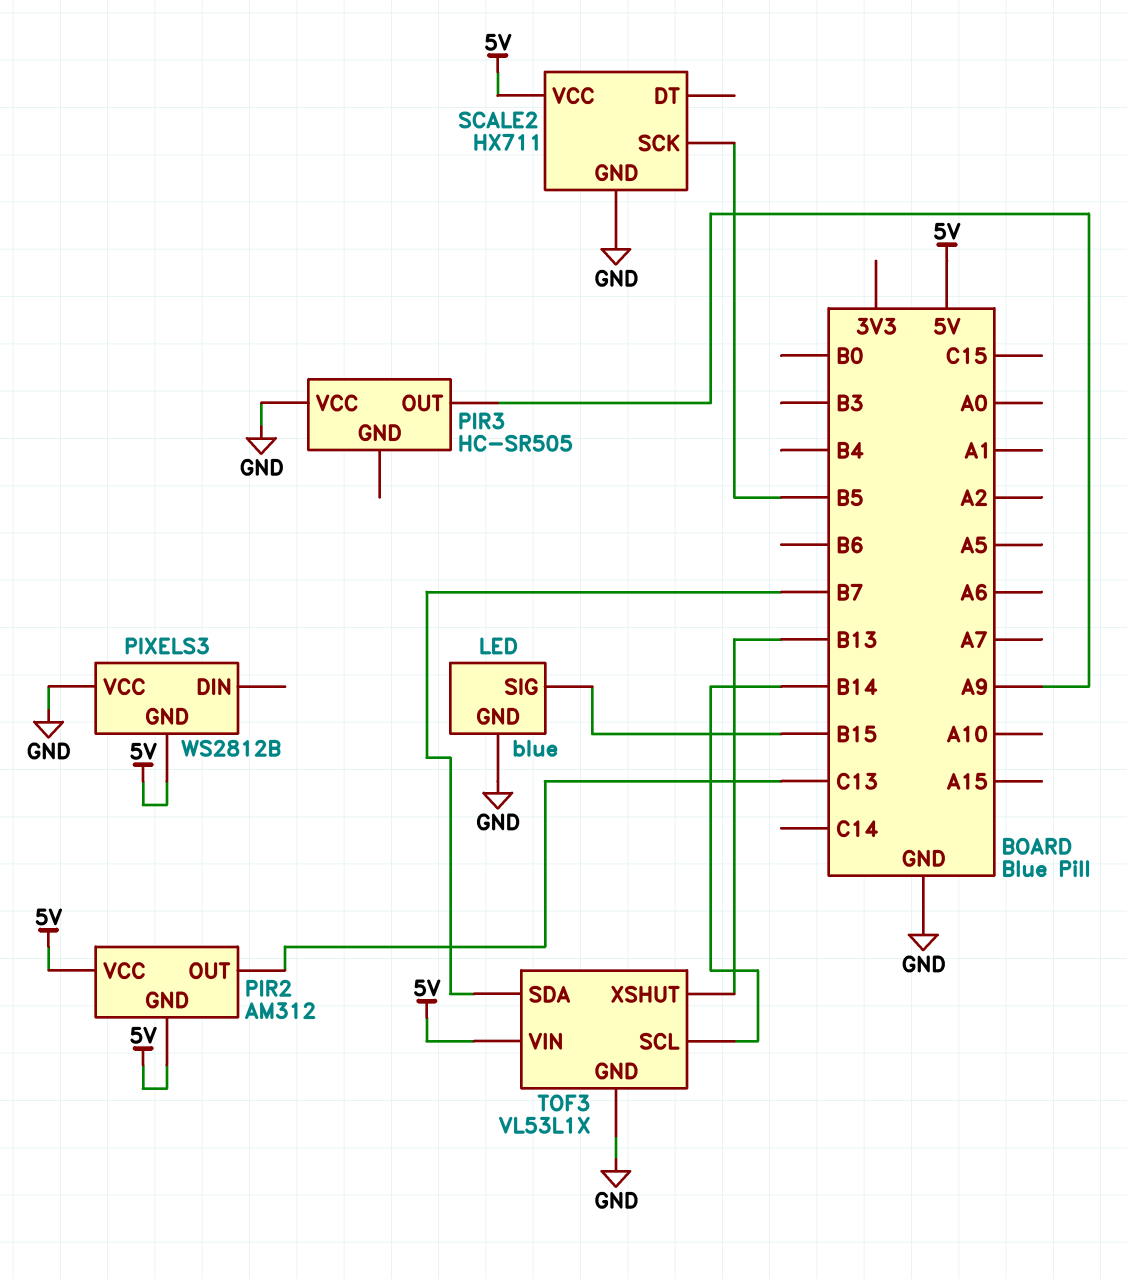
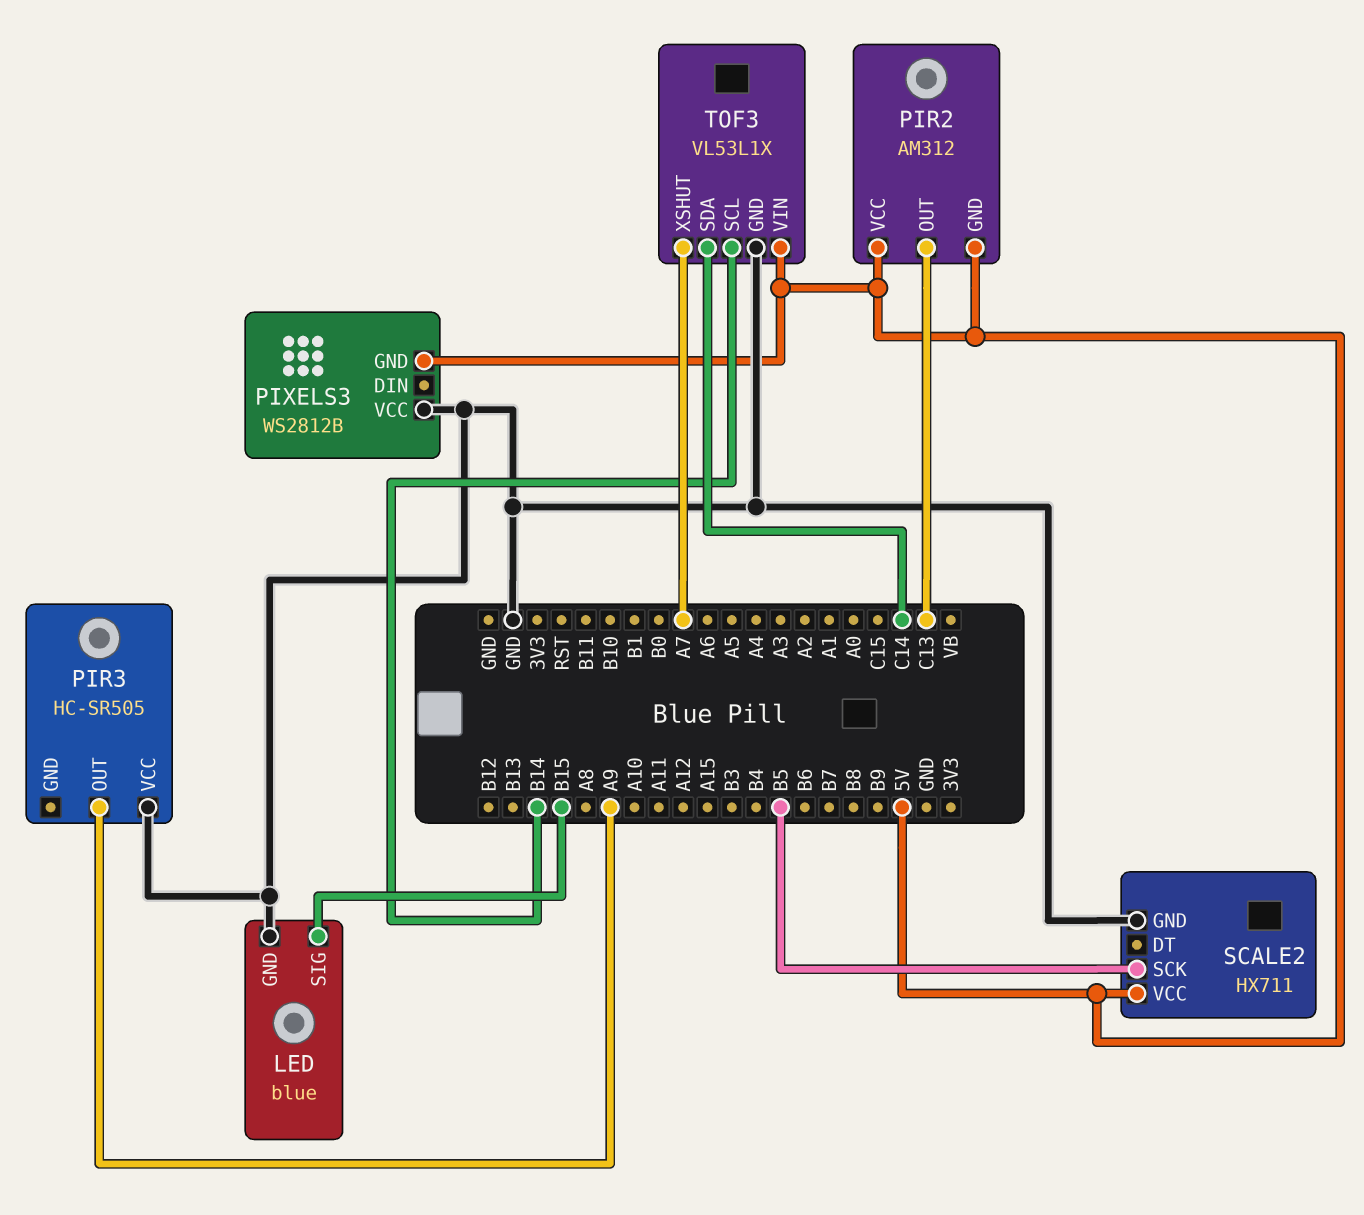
TOF3 pin SDA: B7 -> C14
TOF3 pin XSHUT: B13 -> A7

